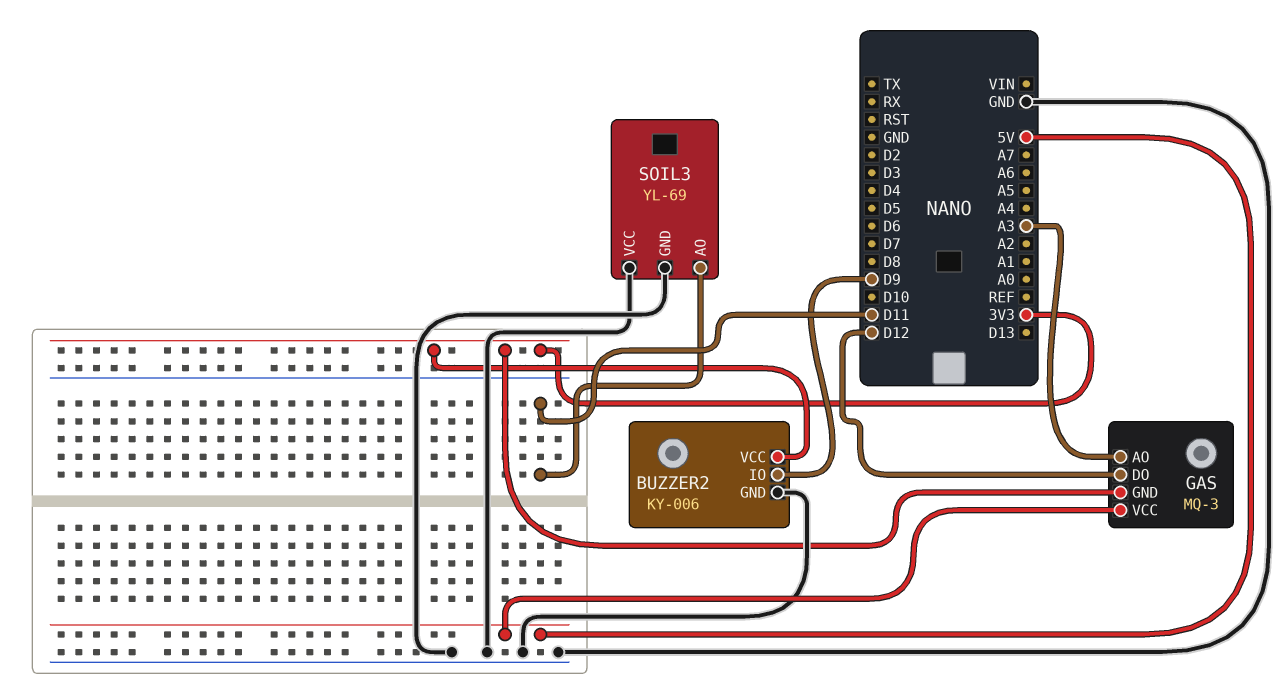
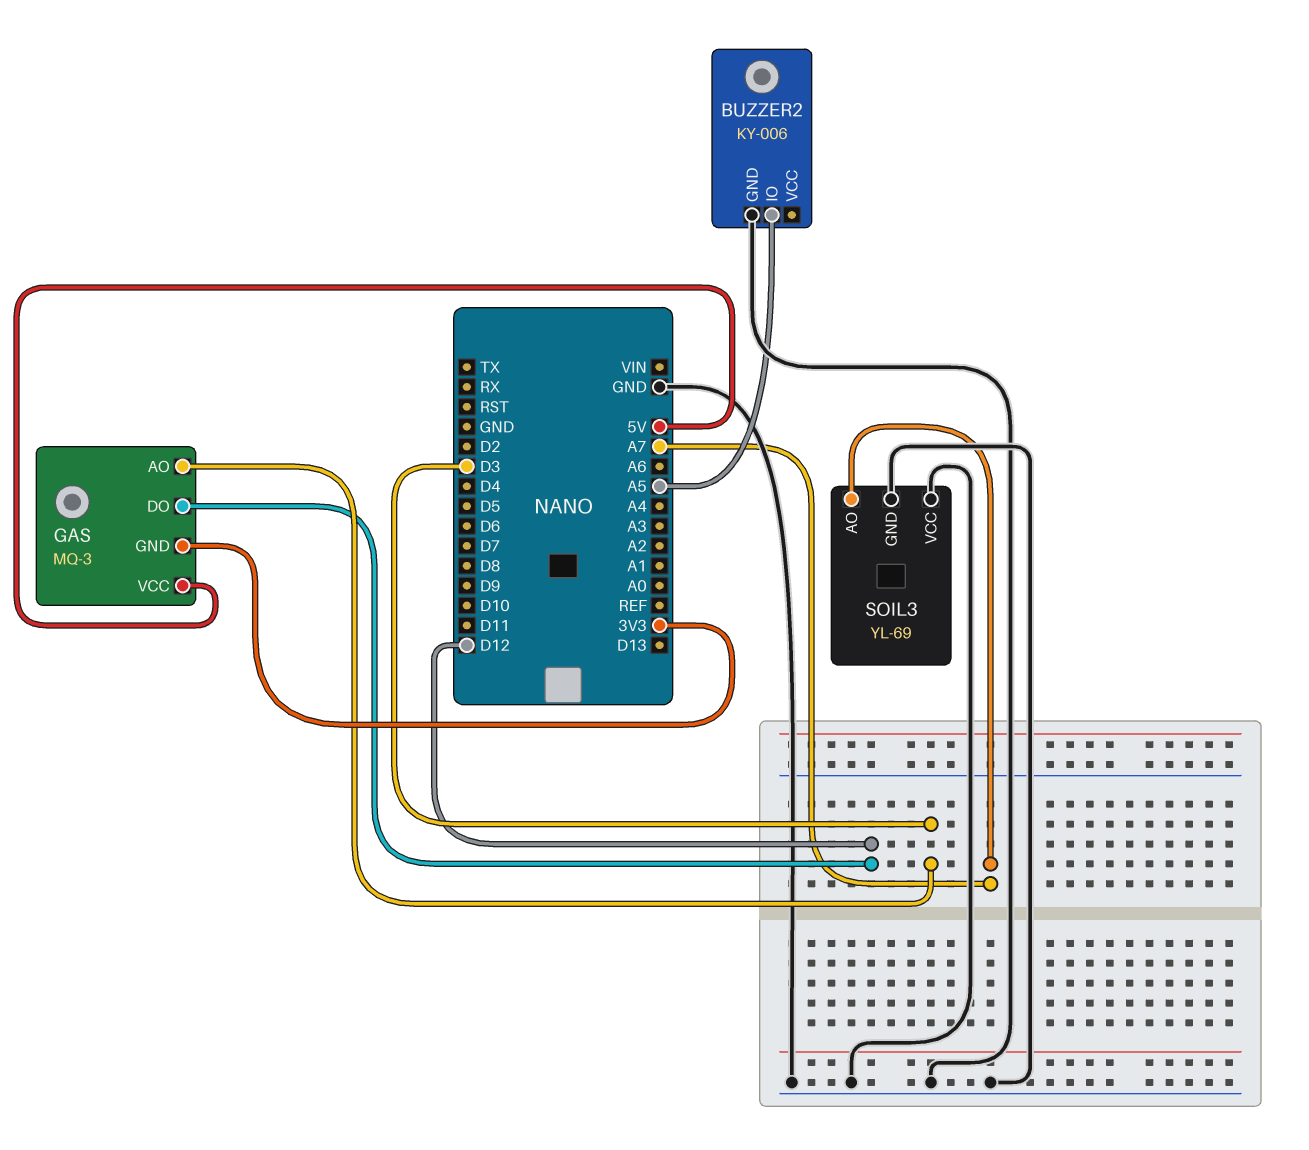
BUZZER2 pin IO: D9 -> A5
BUZZER2 pin VCC: 3V3 -> none
GAS pin AO: A3 -> D3
SOIL3 pin AO: D11 -> A7

